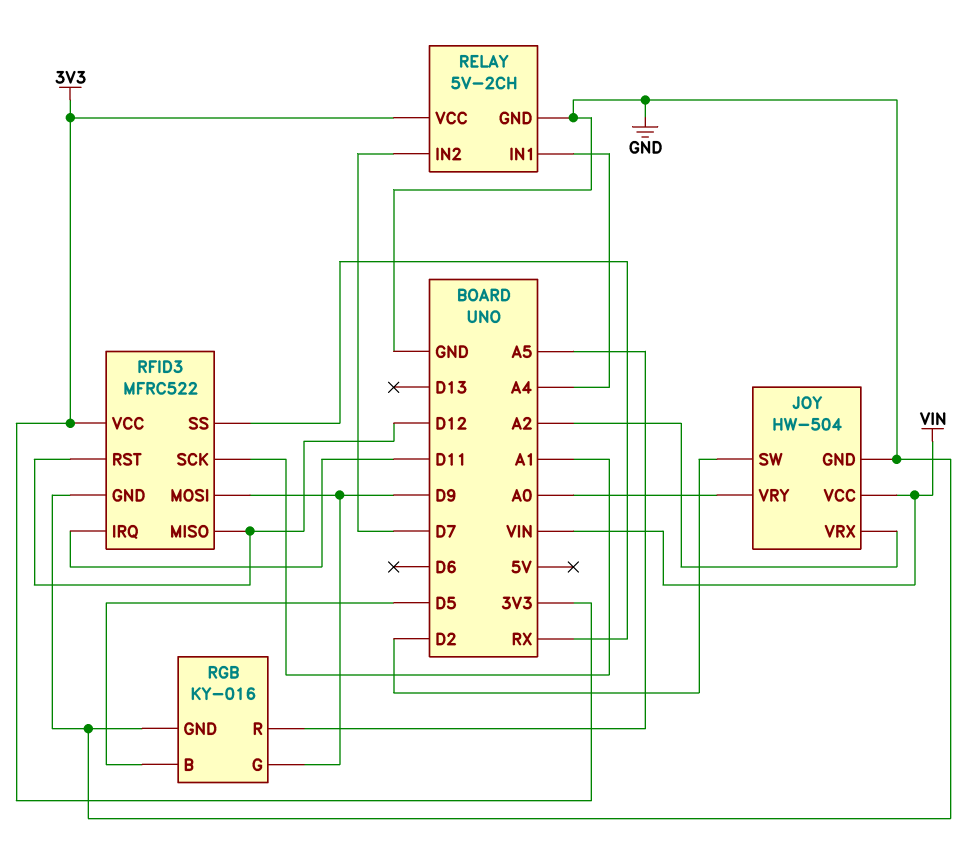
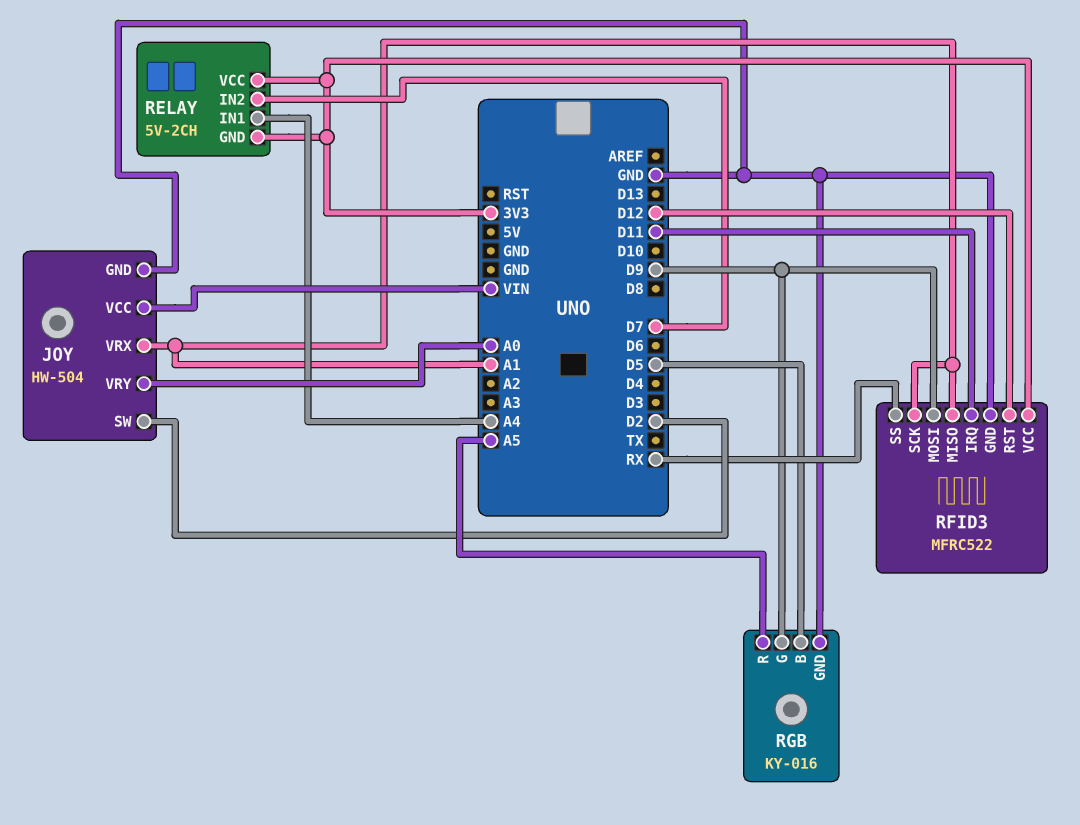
JOY pin VRX: A2 -> A1
RELAY pin GND: GND -> 3V3
RFID3 pin MISO: D12 -> A1

